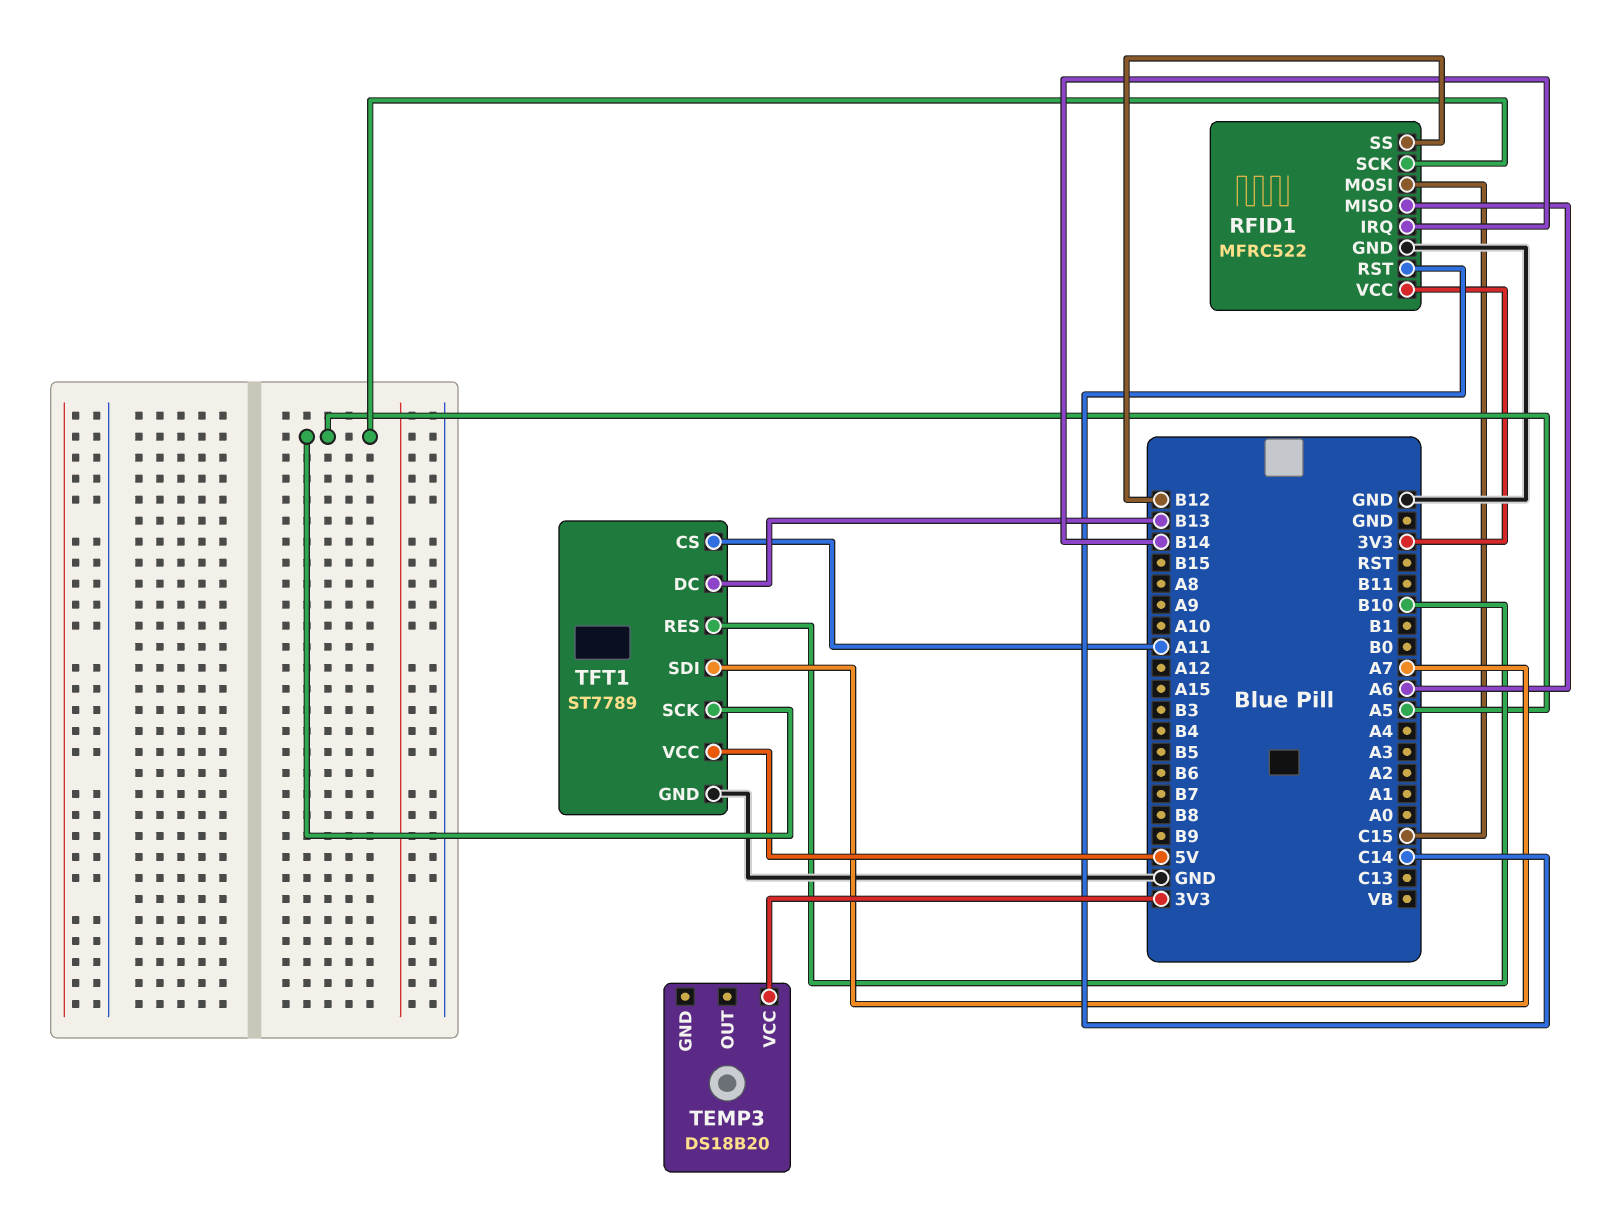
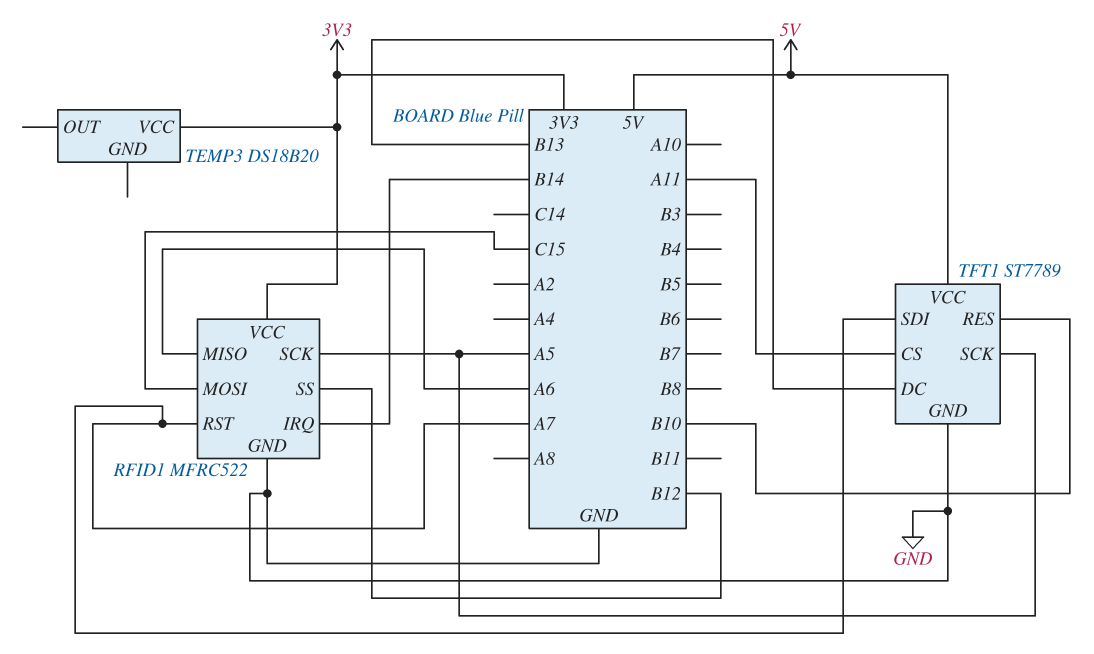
RFID1 pin RST: C14 -> A7

